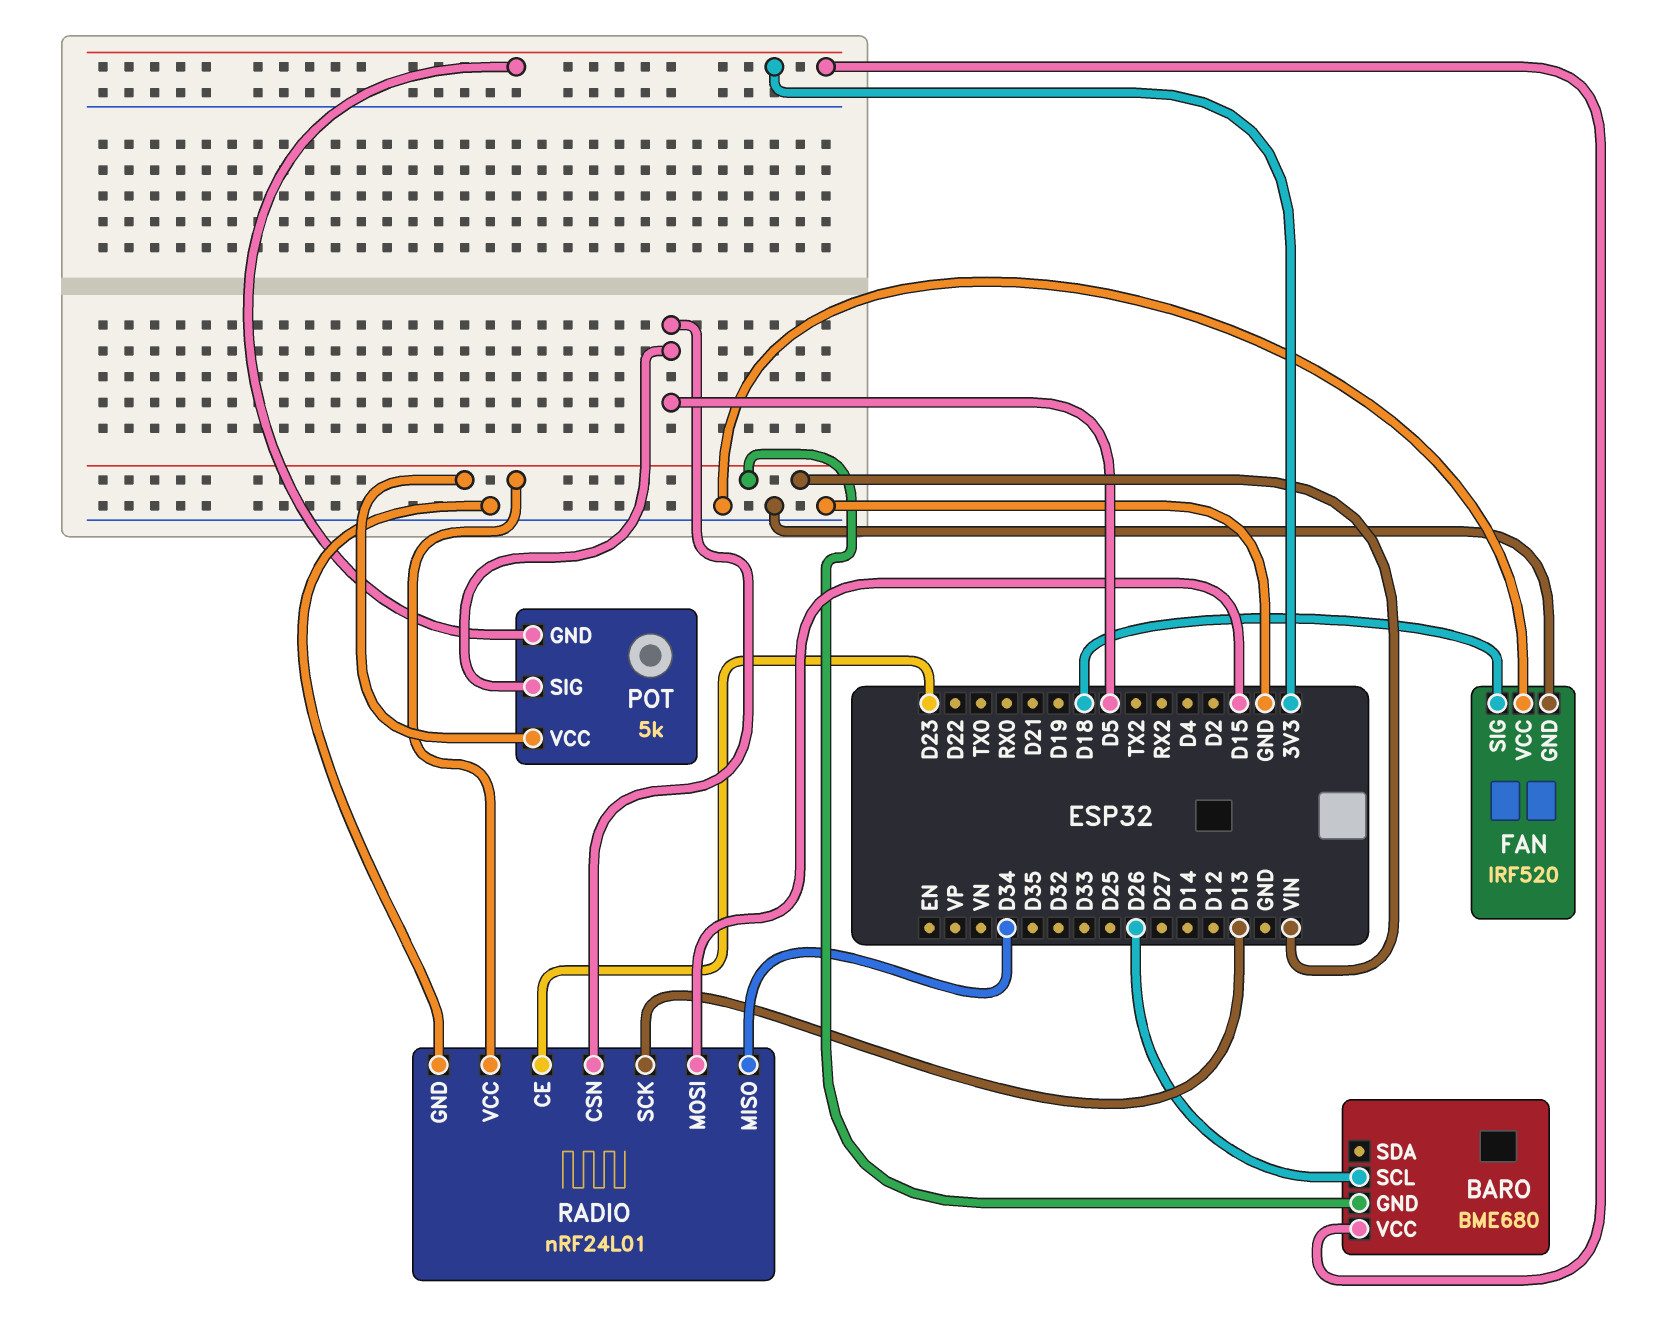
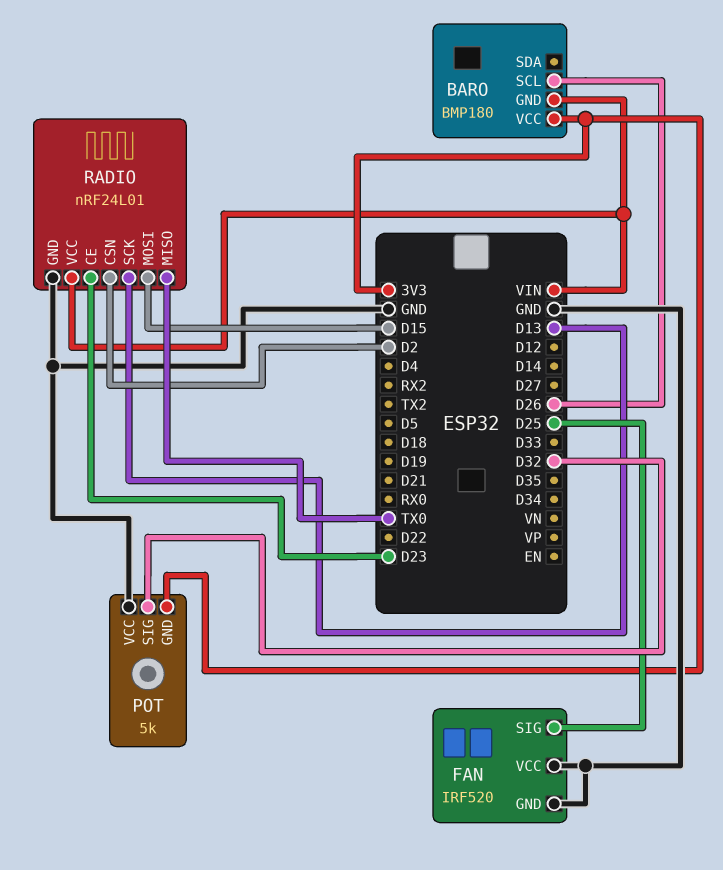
BARO: BME680 -> BMP180
FAN pin SIG: D18 -> D25
POT pin SIG: D5 -> D32
POT pin VCC: VIN -> GND
RADIO pin CSN: D5 -> D2
RADIO pin MISO: D34 -> TX0

